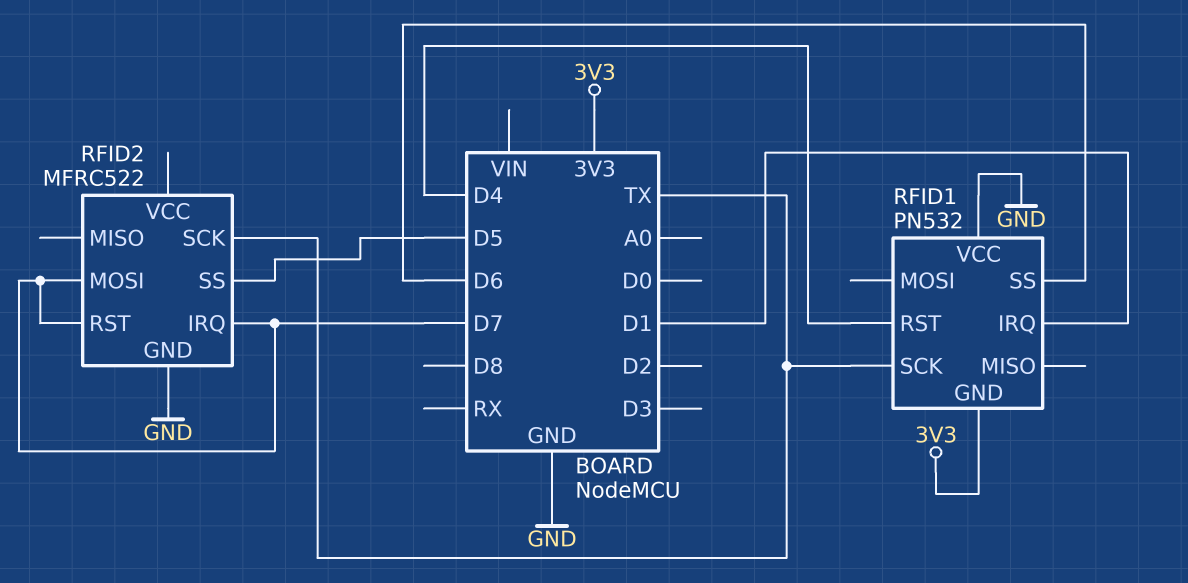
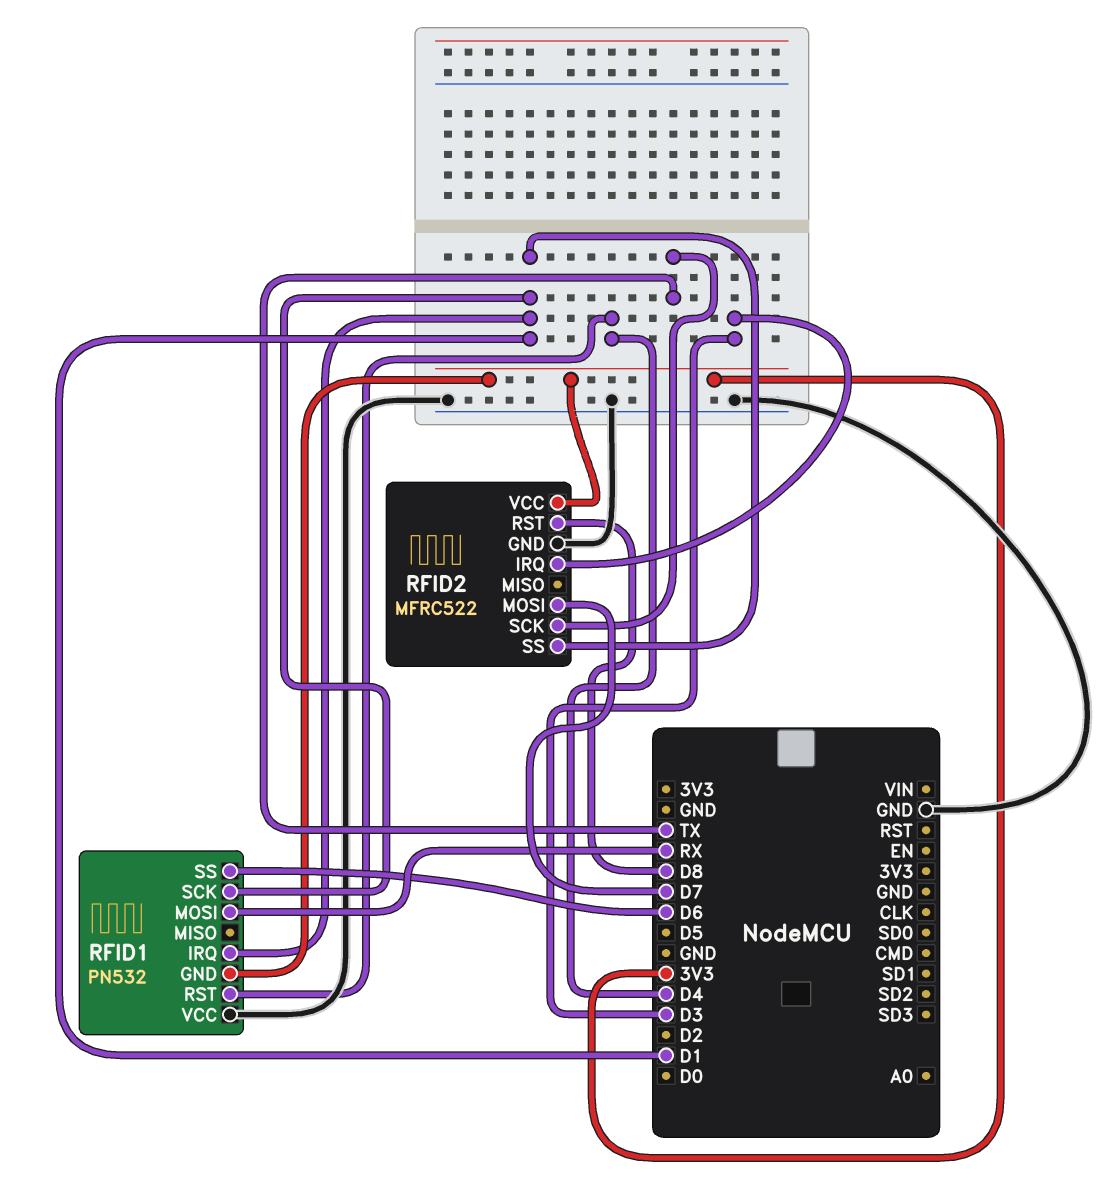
RFID1 pin MOSI: none -> RX
RFID1 pin SCK: TX -> D1
RFID2 pin IRQ: D7 -> D3
RFID2 pin RST: D7 -> D8
RFID2 pin SS: D5 -> D1
RFID2 pin VCC: none -> 3V3

